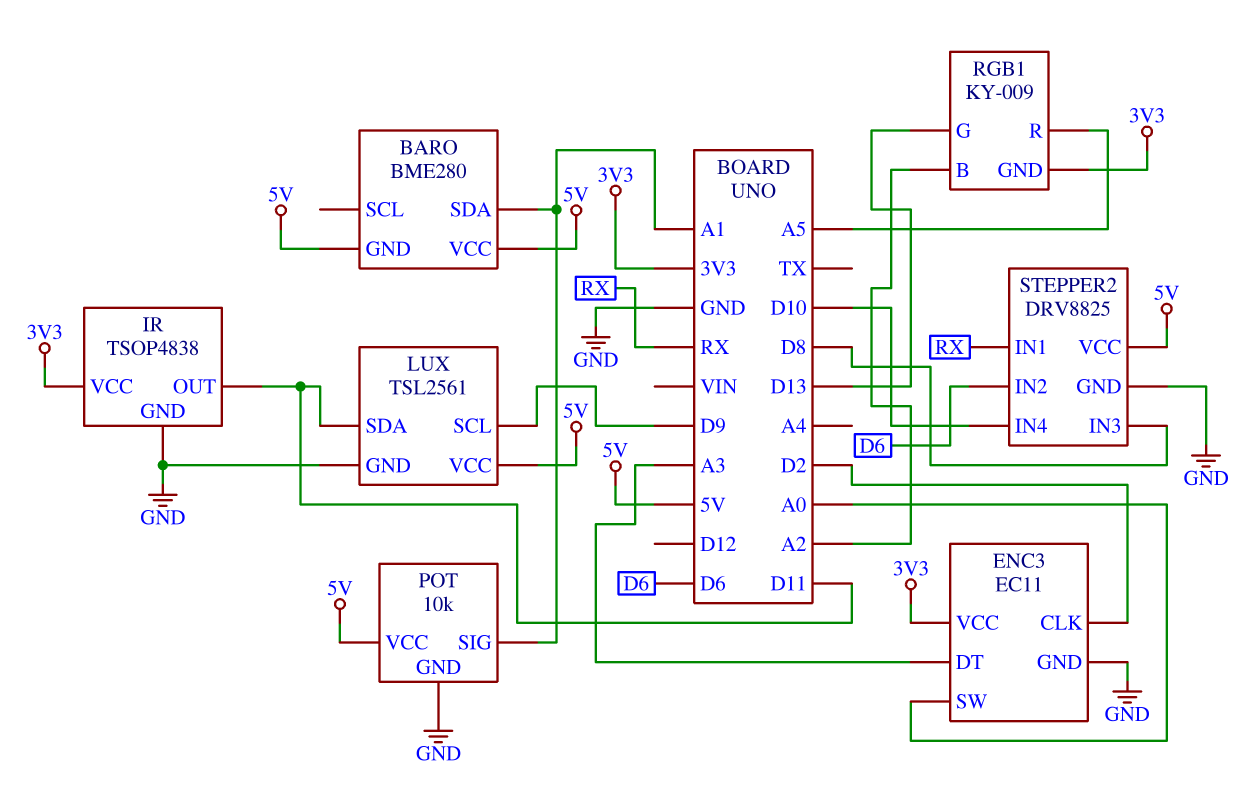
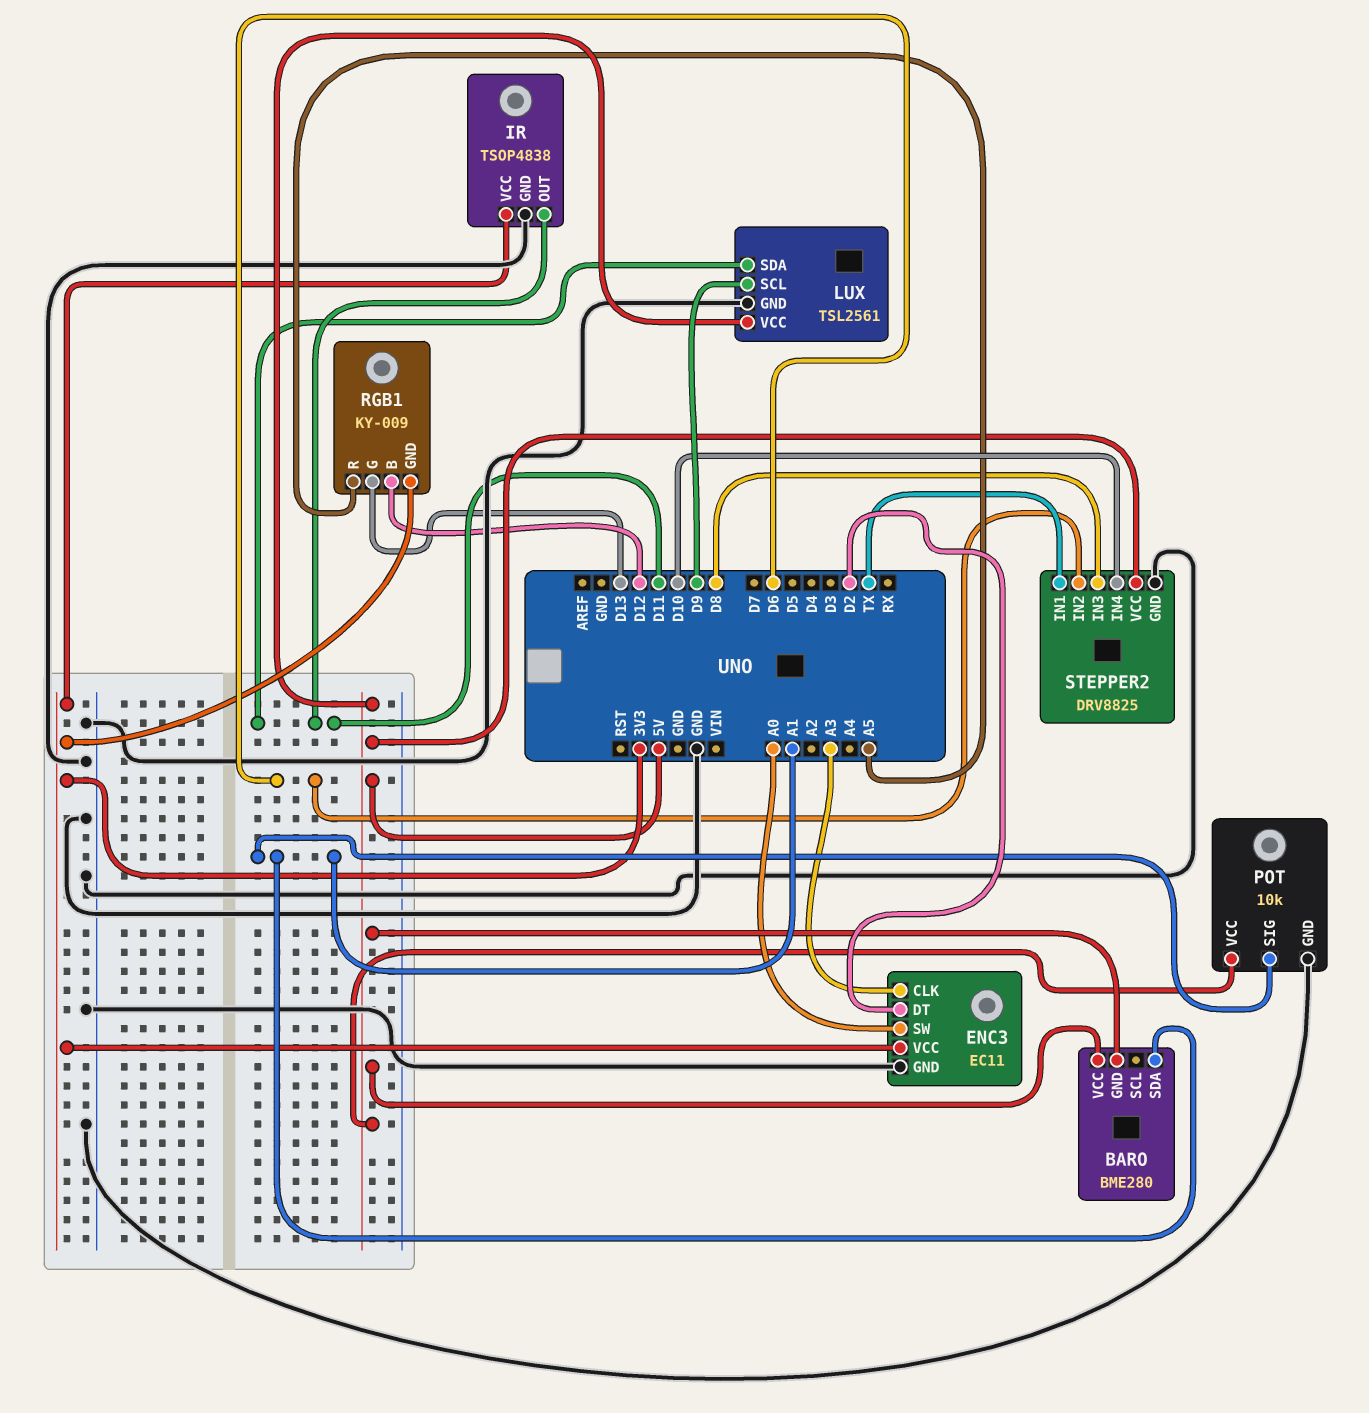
ENC3 pin CLK: D2 -> A3
ENC3 pin DT: A3 -> D2
RGB1 pin B: A2 -> D12
STEPPER2 pin IN1: RX -> TX

